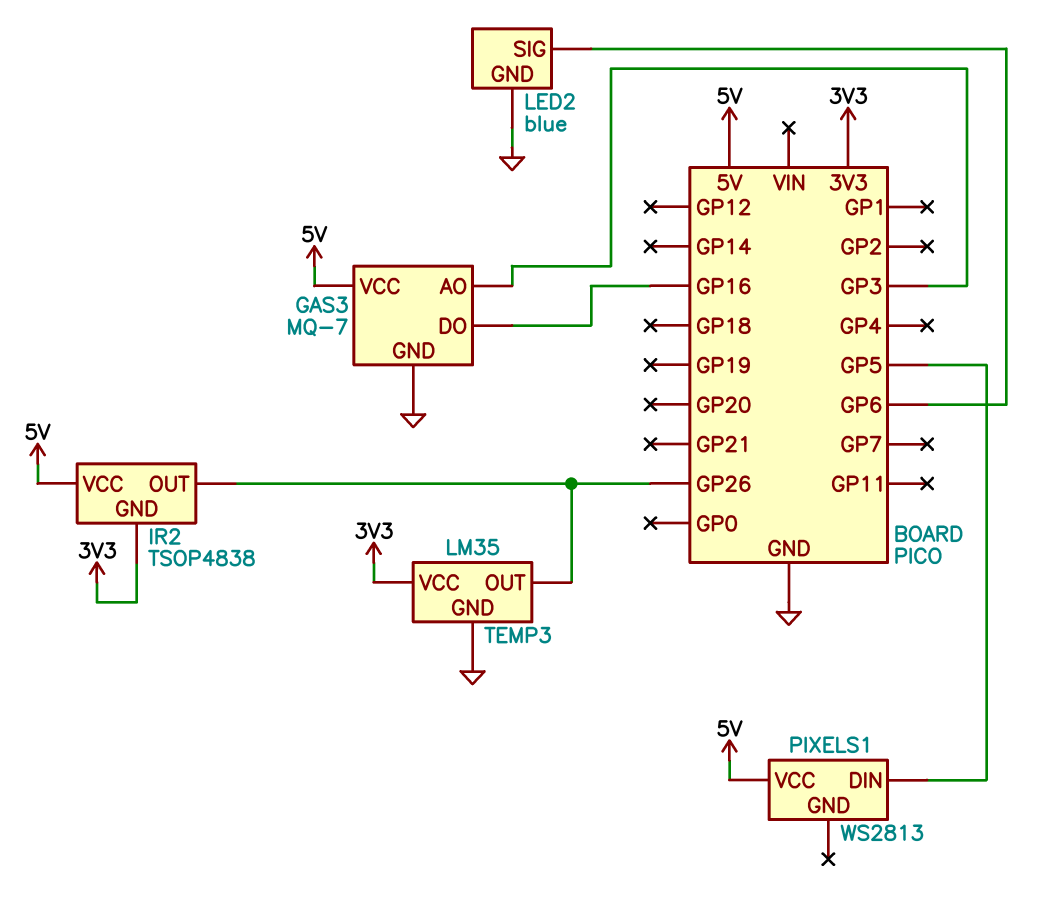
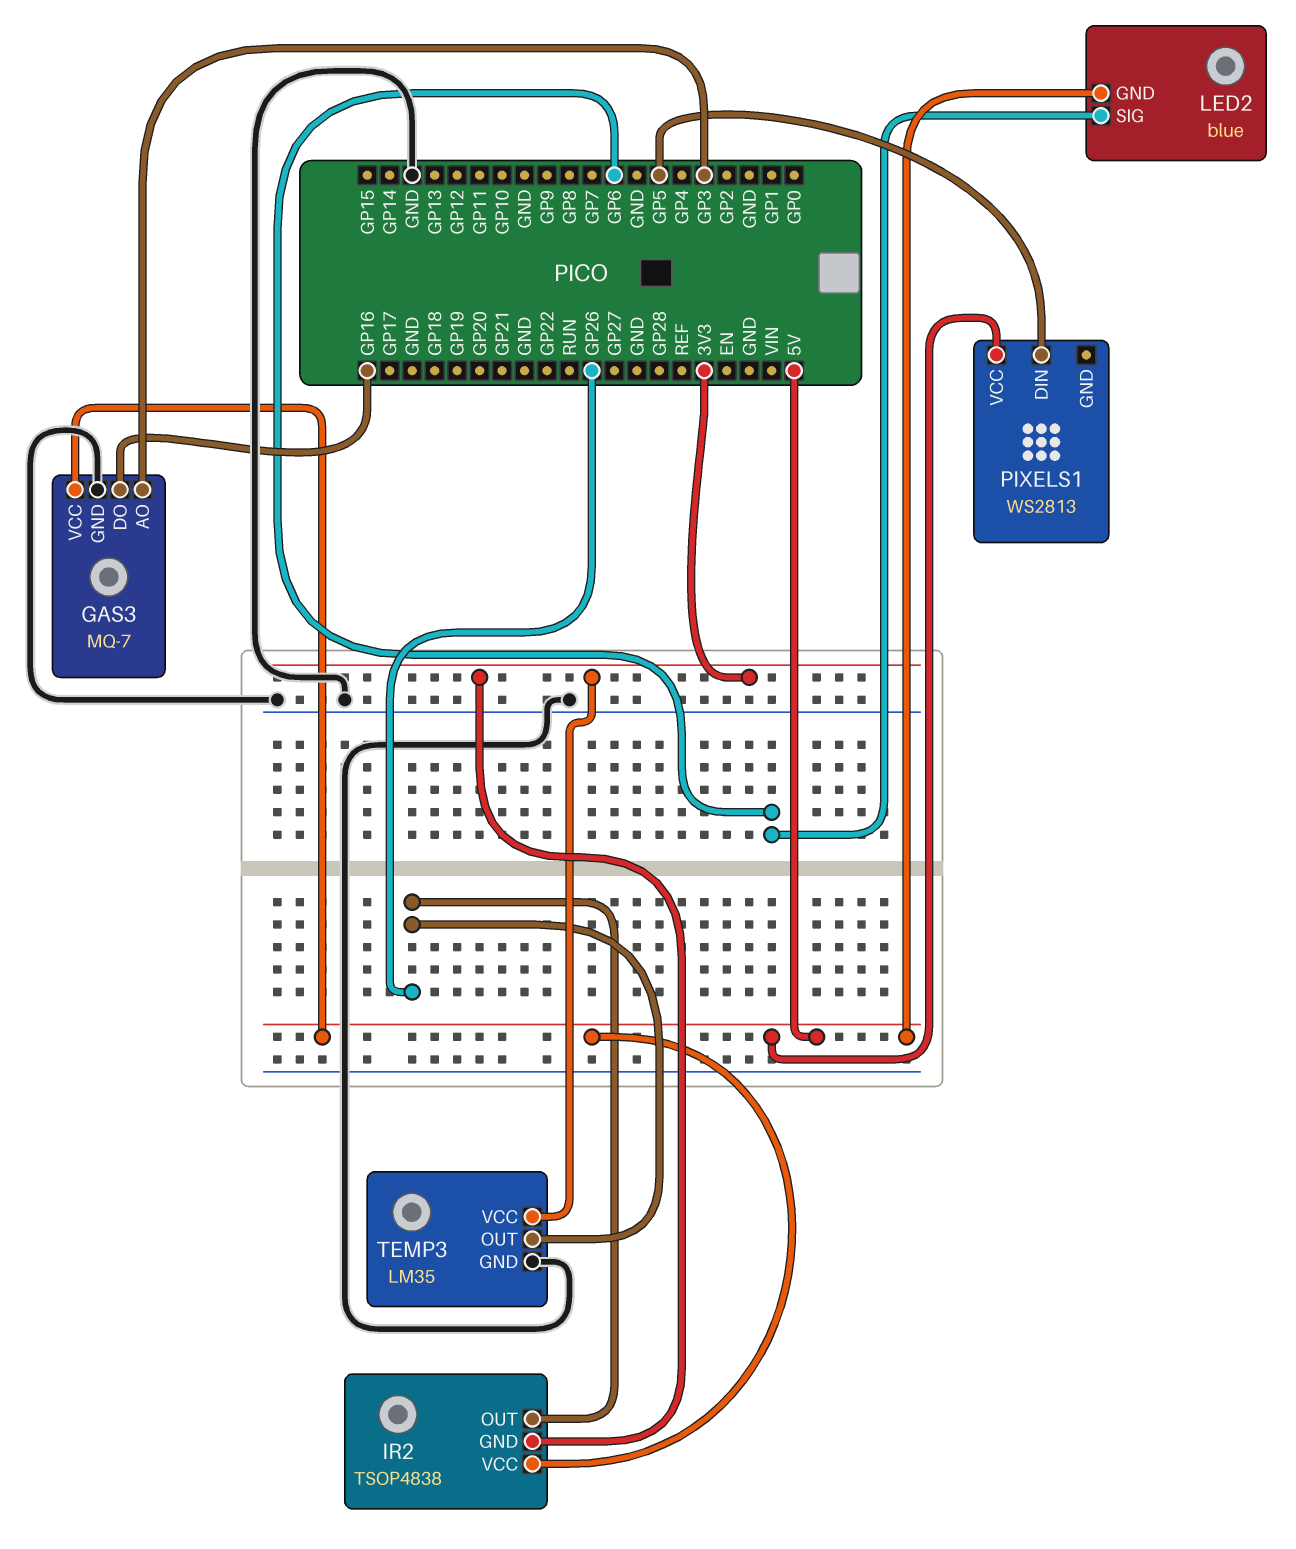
LED2 pin GND: GND -> 5V

